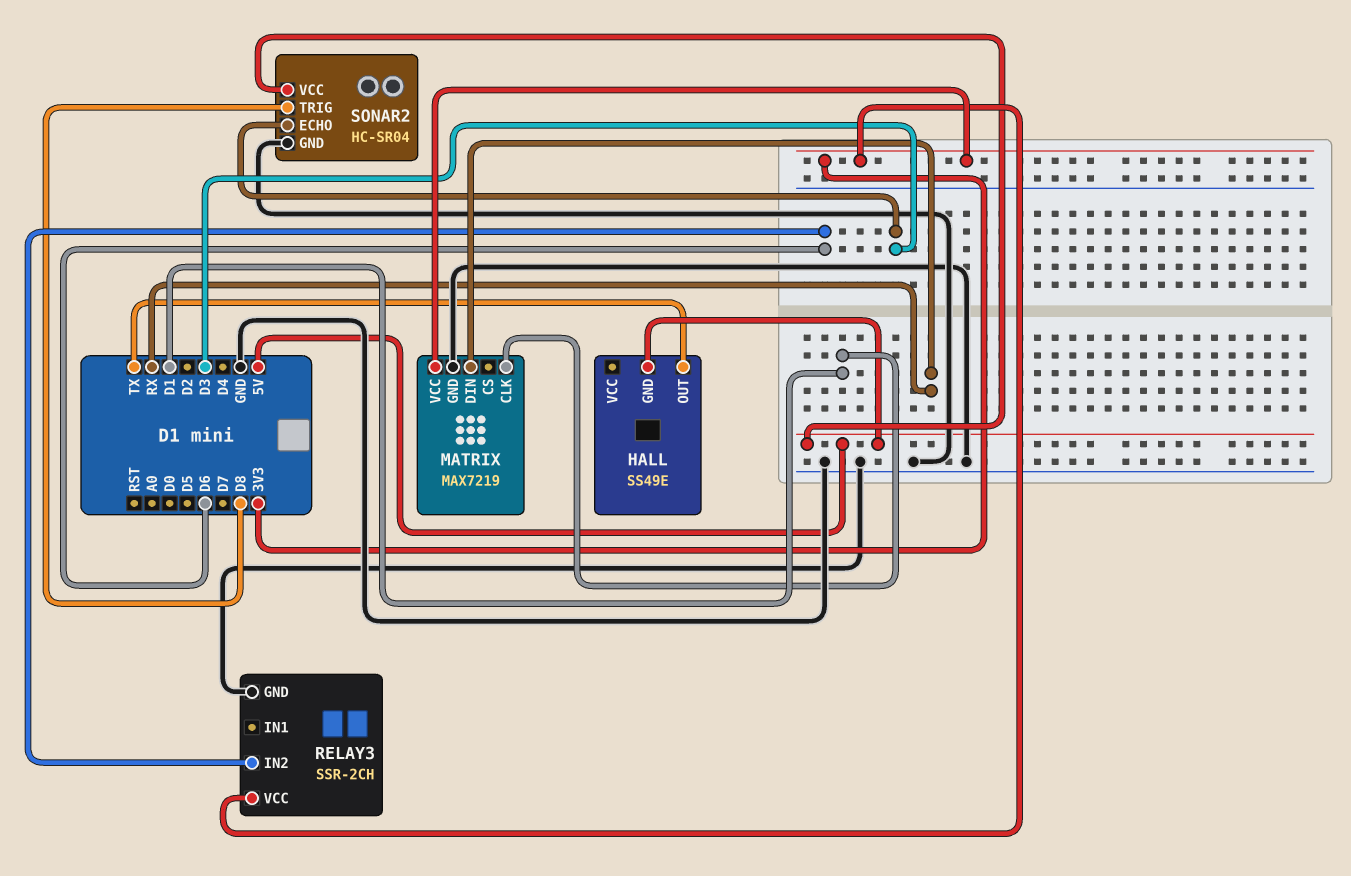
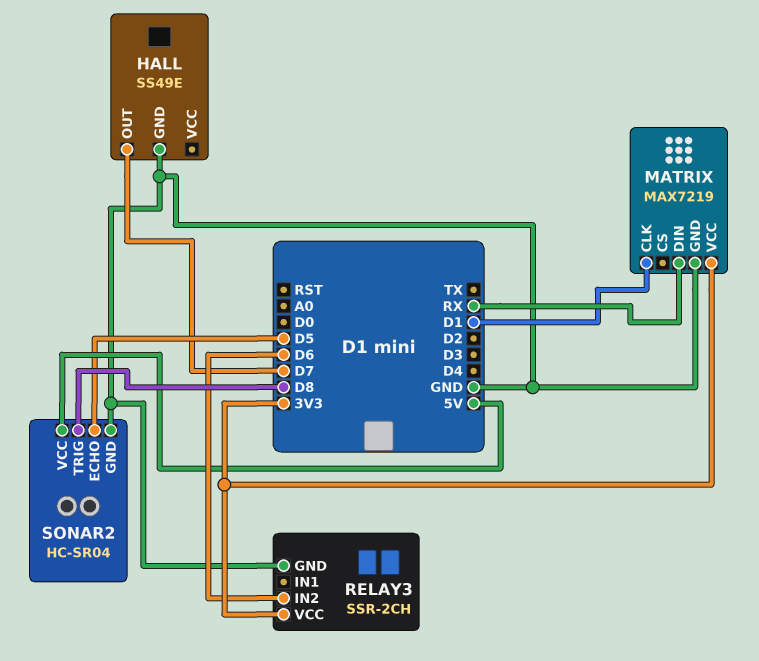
HALL pin GND: 5V -> GND
HALL pin OUT: TX -> D7
SONAR2 pin ECHO: D3 -> D5

